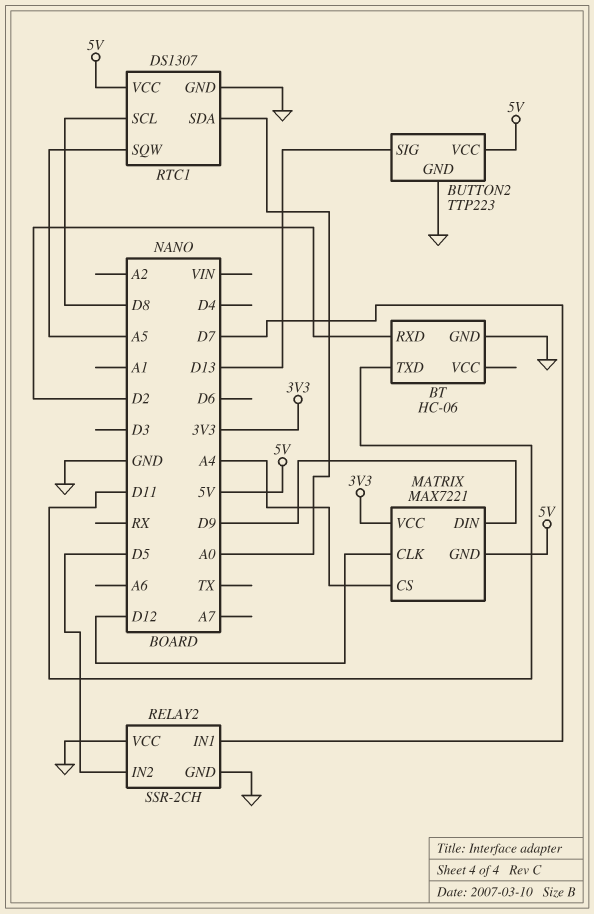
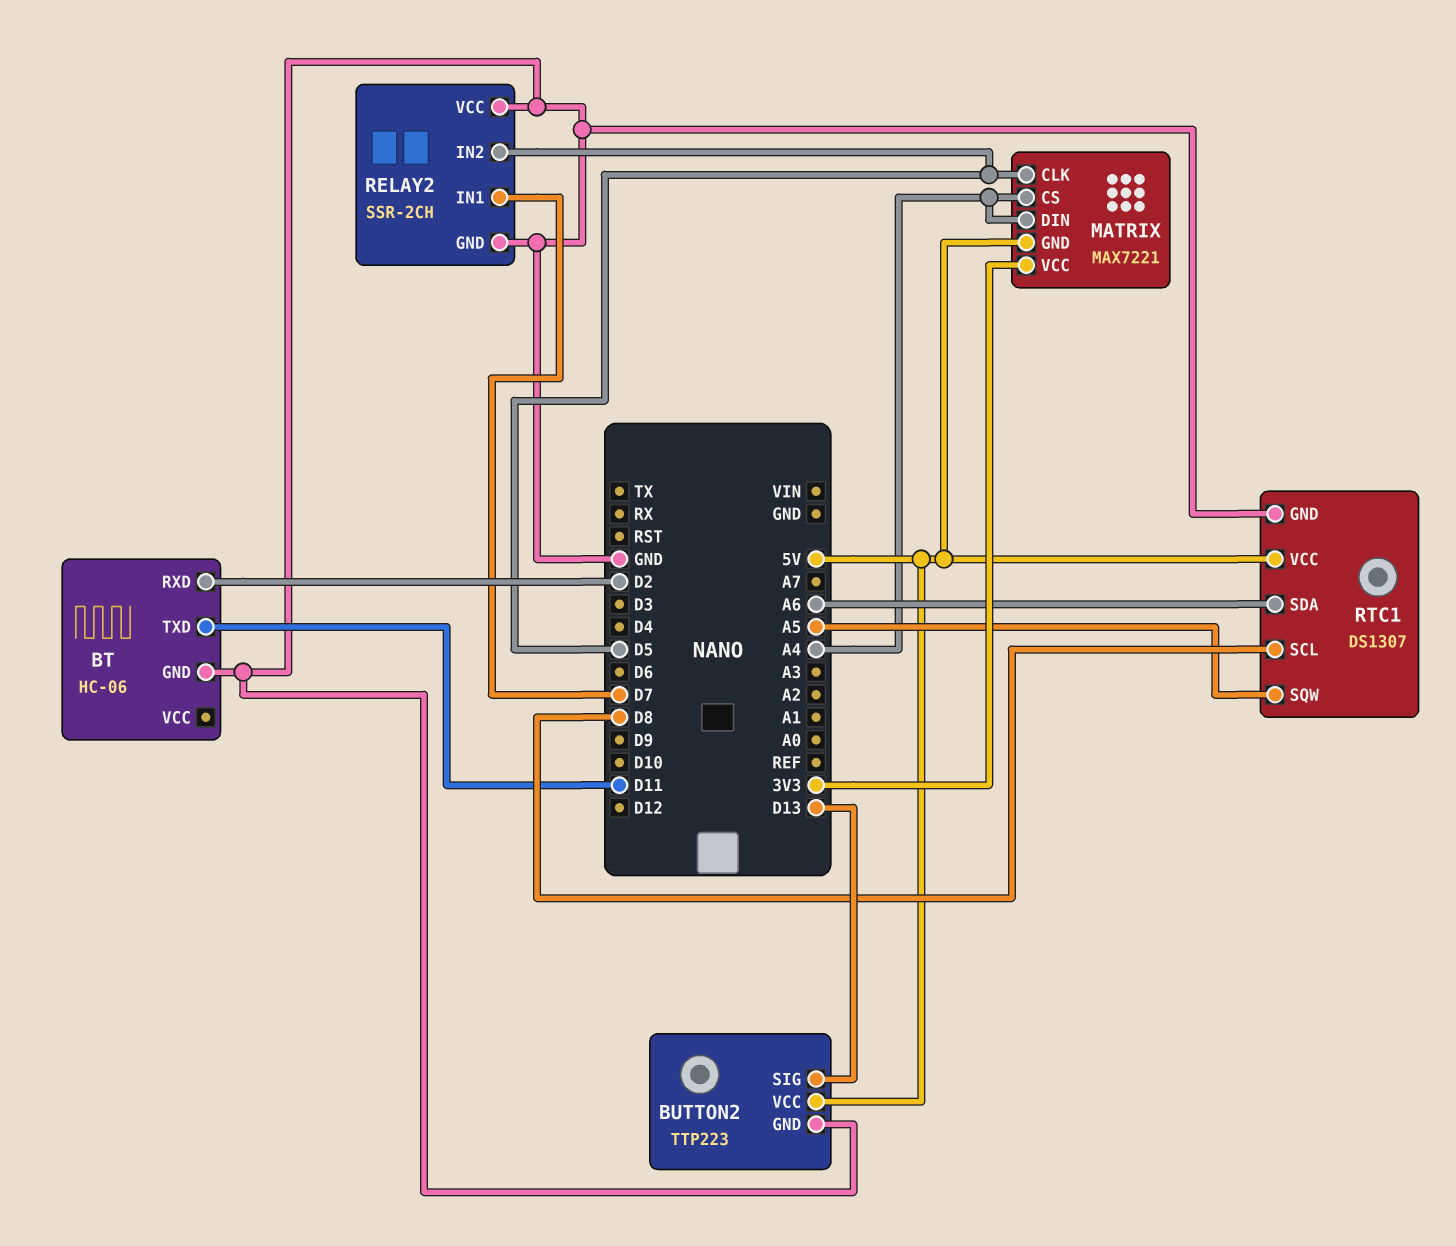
MATRIX pin CLK: D12 -> D5
MATRIX pin DIN: D9 -> A4
RTC1 pin SDA: A0 -> A6

